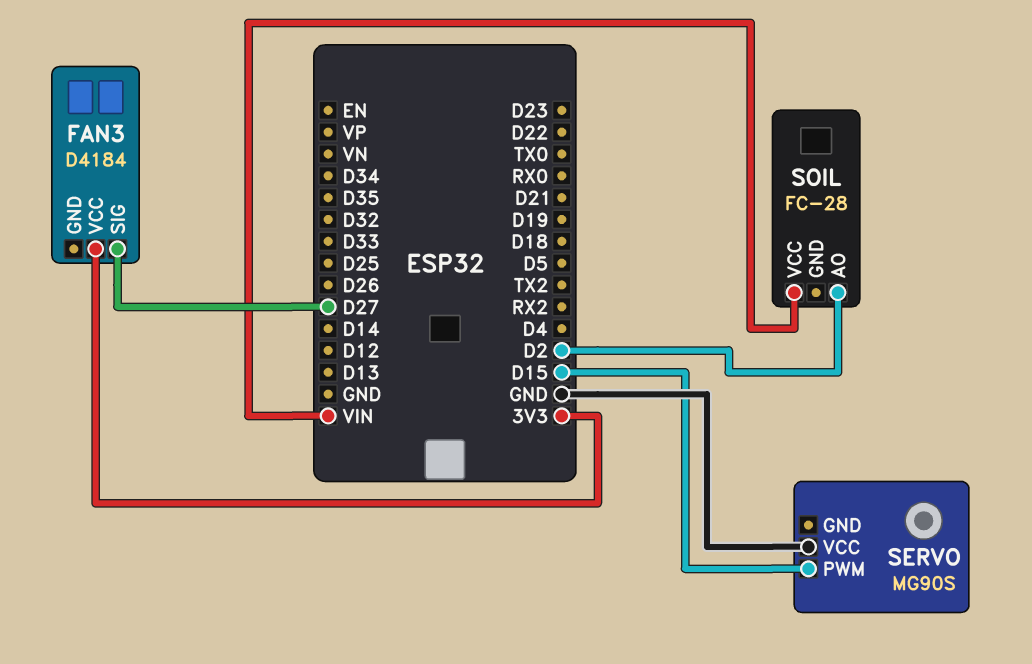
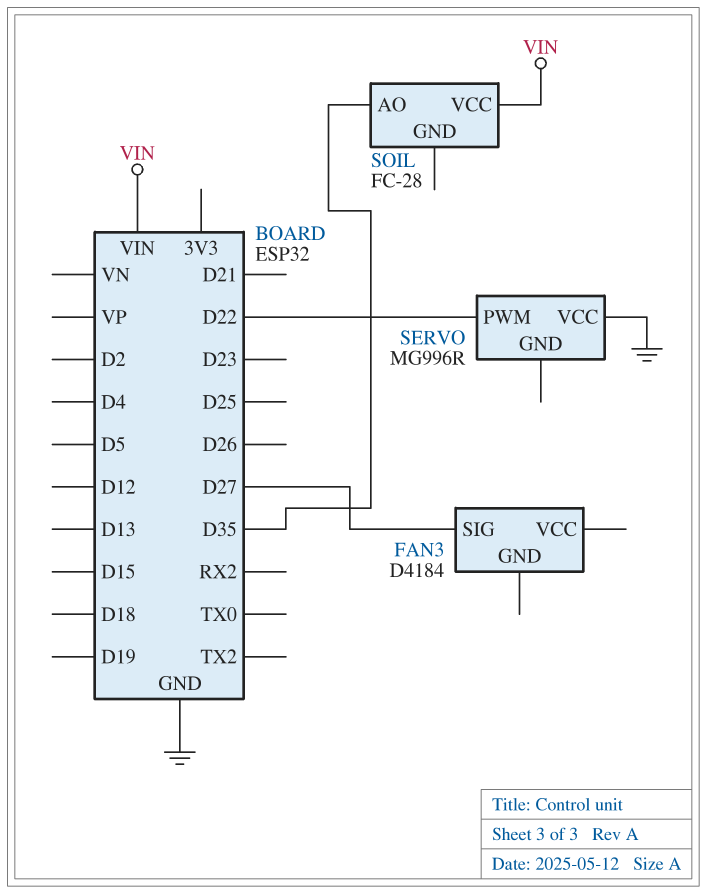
FAN3 pin VCC: 3V3 -> none
SERVO: MG90S -> MG996R
SERVO pin PWM: D15 -> D22
SOIL pin AO: D2 -> D35

